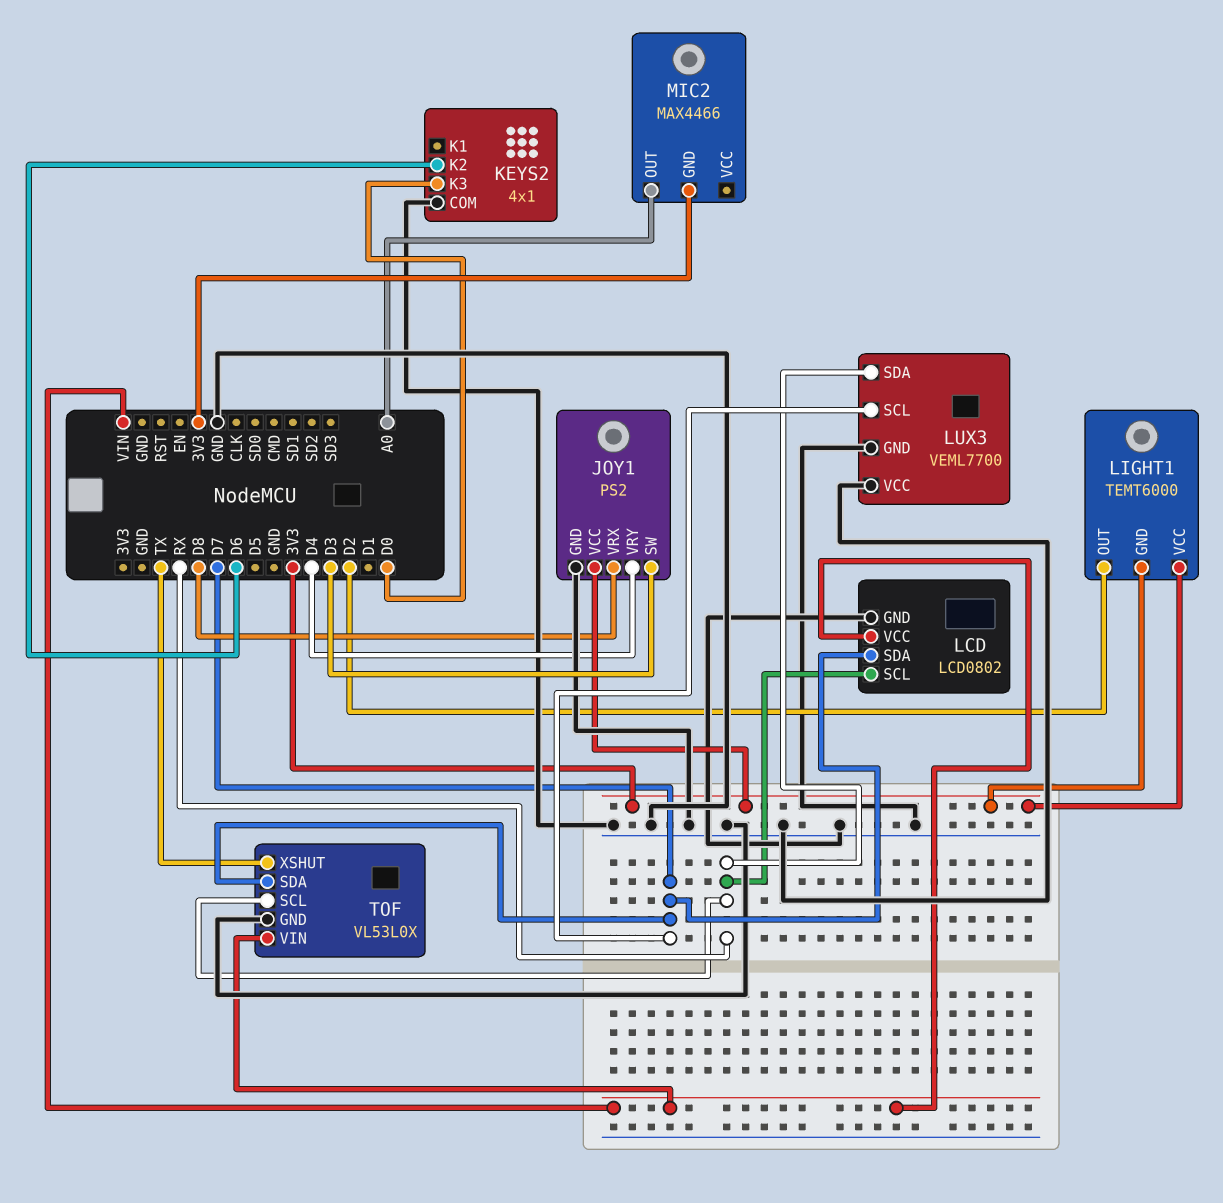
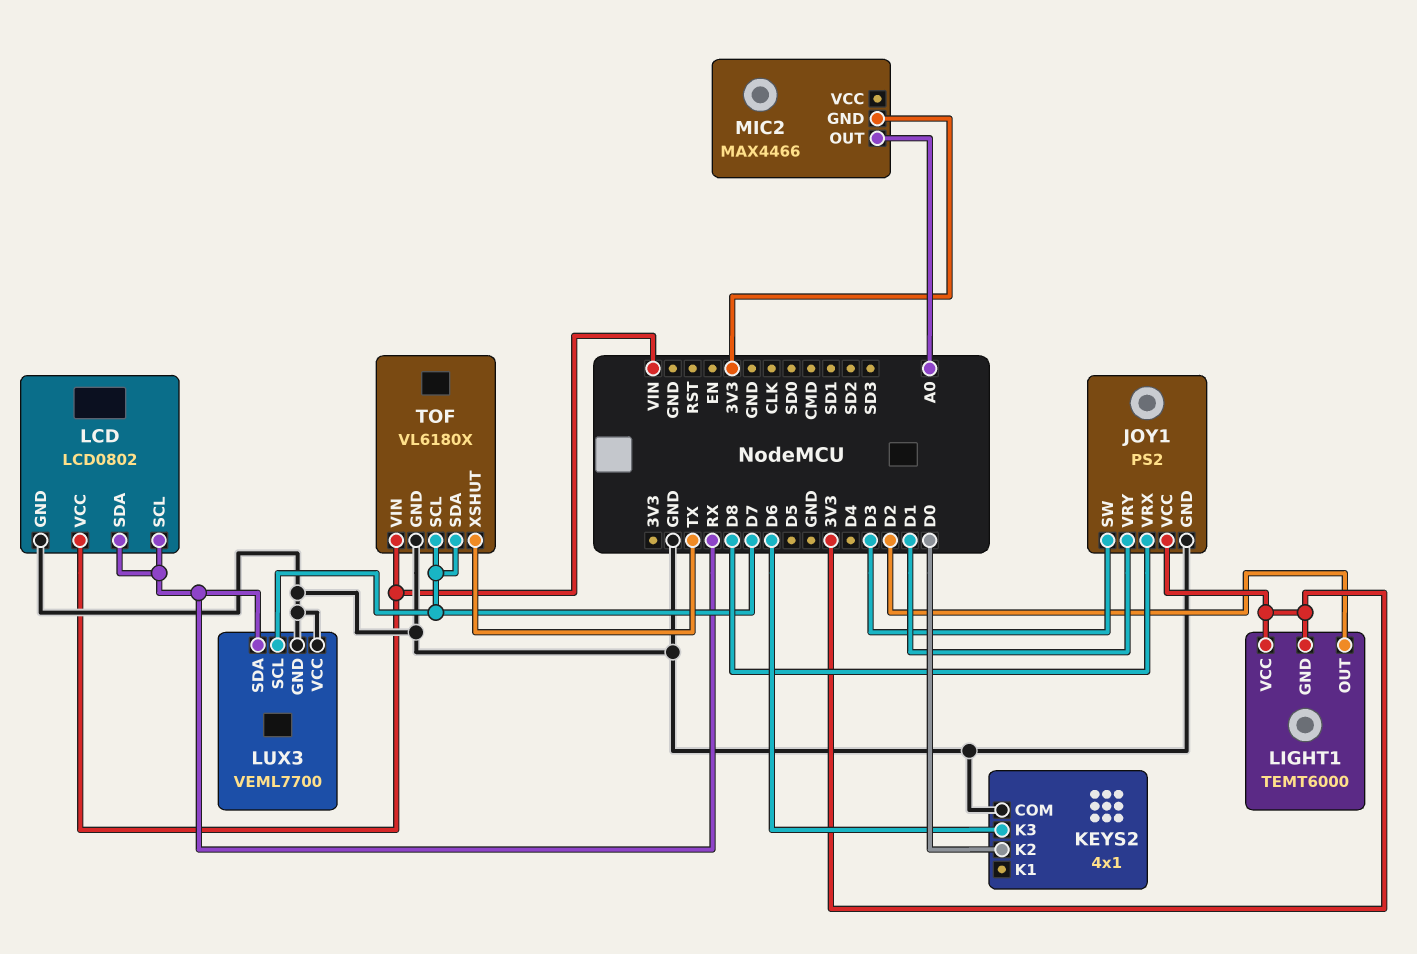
JOY1 pin VRY: D4 -> D1
KEYS2 pin K2: D6 -> D0
KEYS2 pin K3: D0 -> D6
LCD pin SDA: D7 -> RX
TOF: VL53L0X -> VL6180X
TOF pin SCL: RX -> D7

